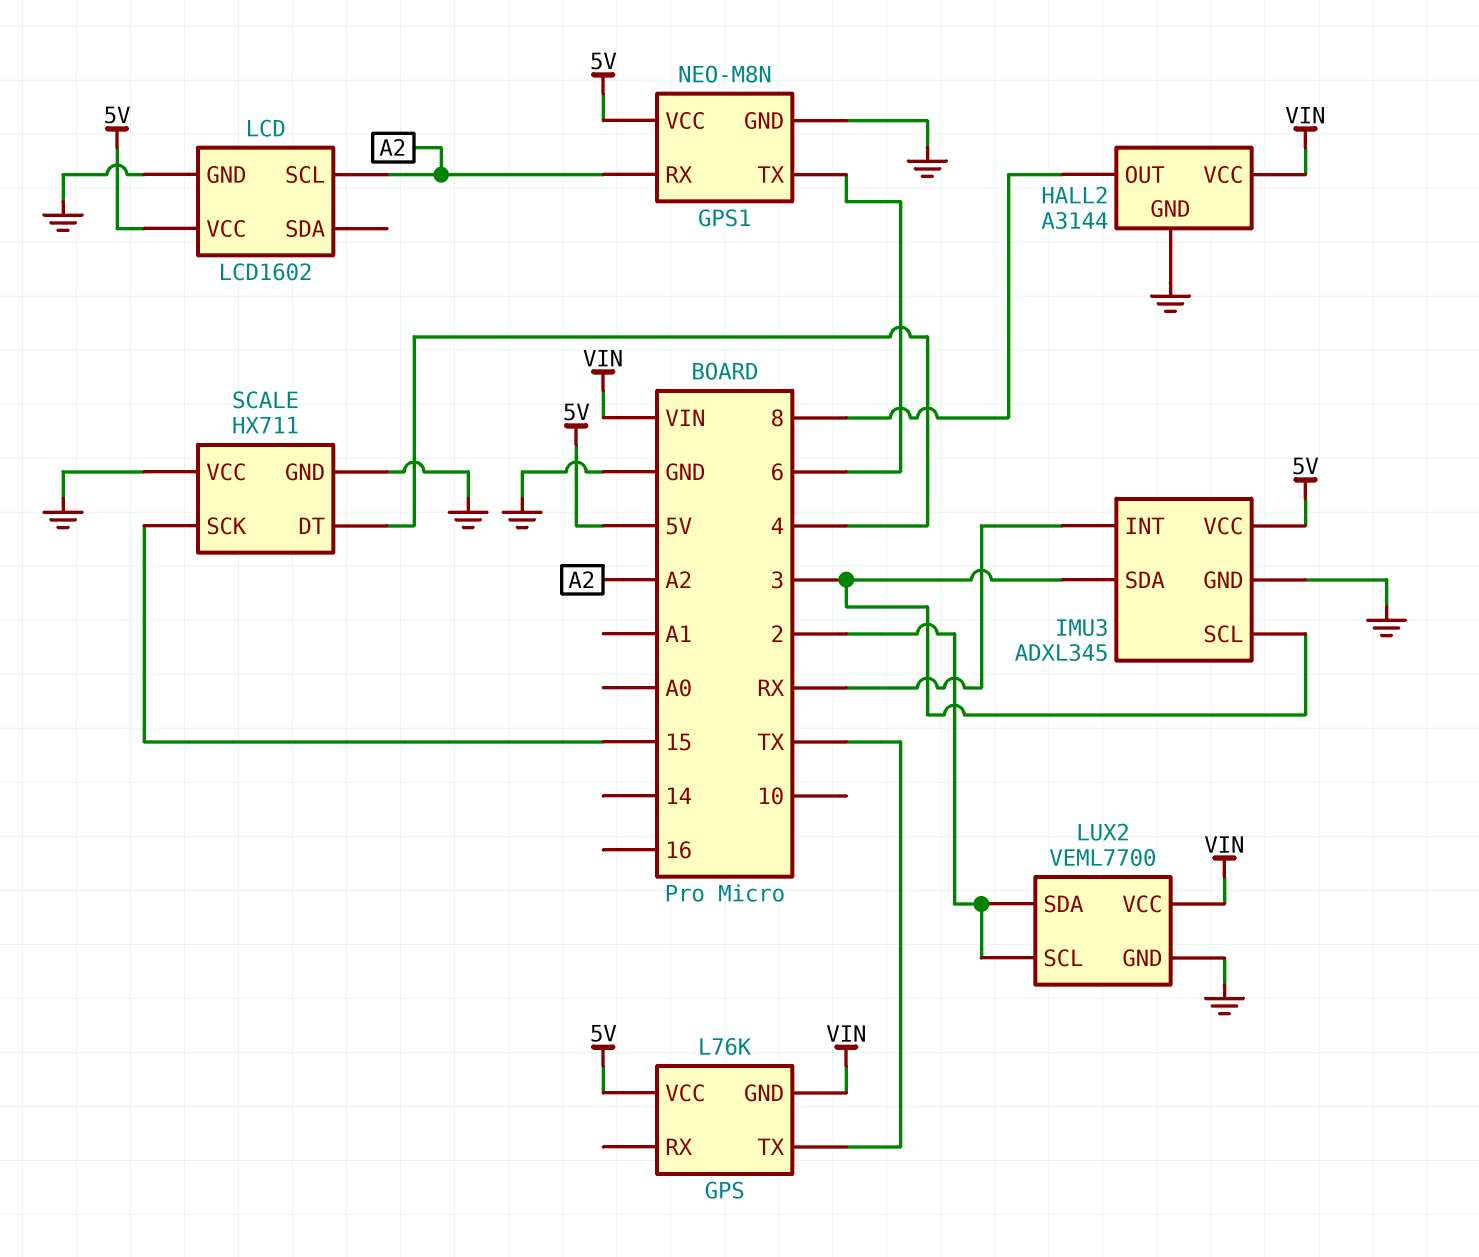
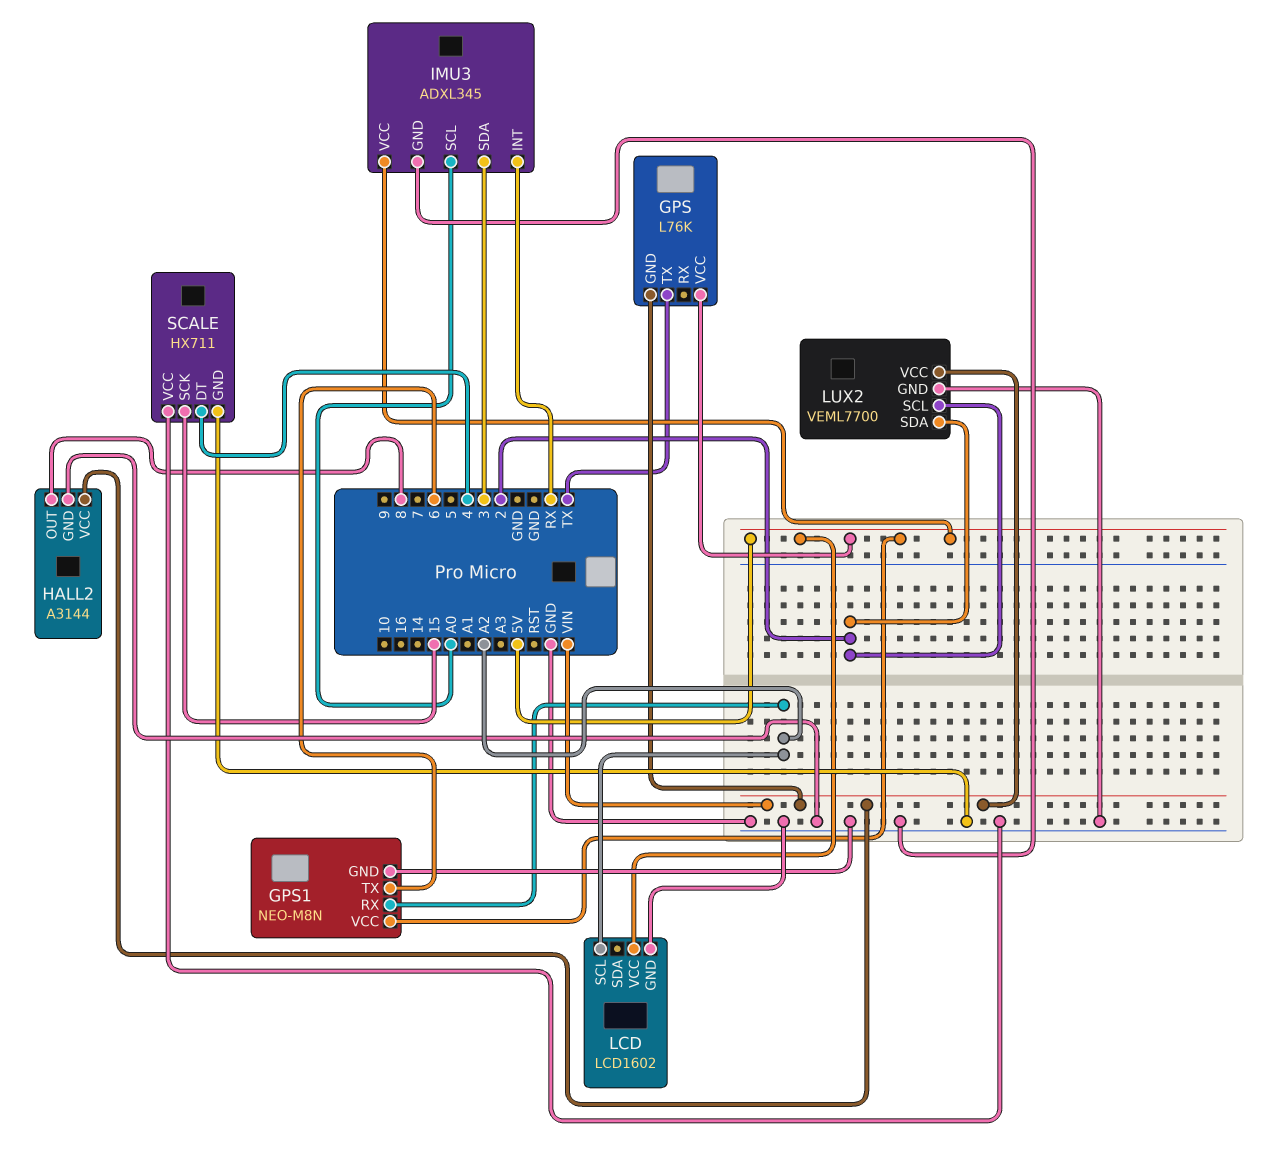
IMU3 pin SCL: 3 -> A0

